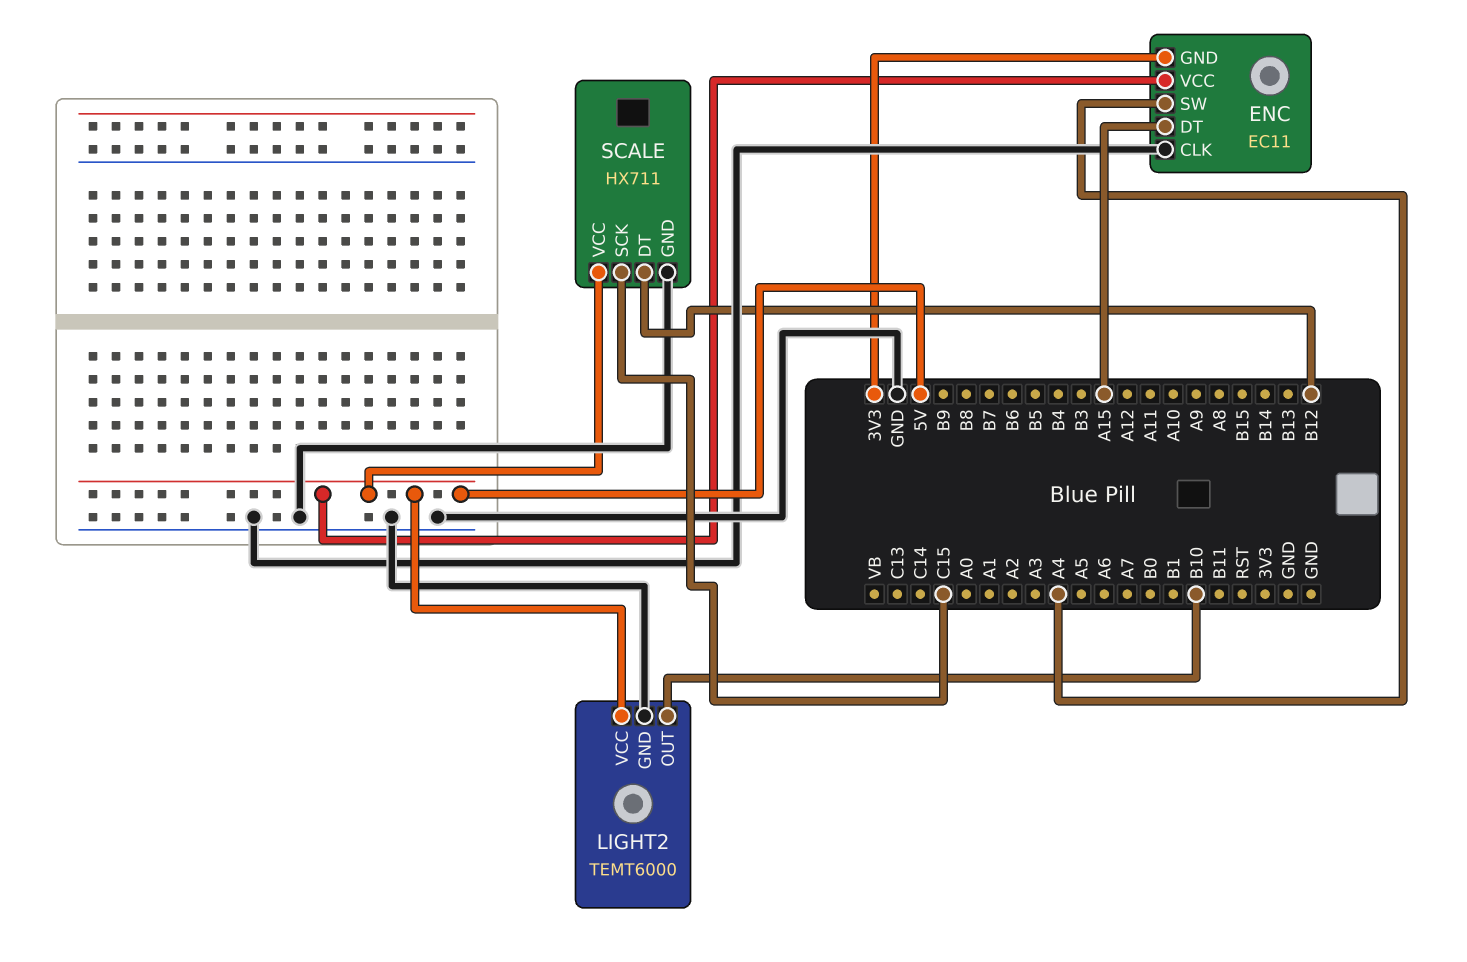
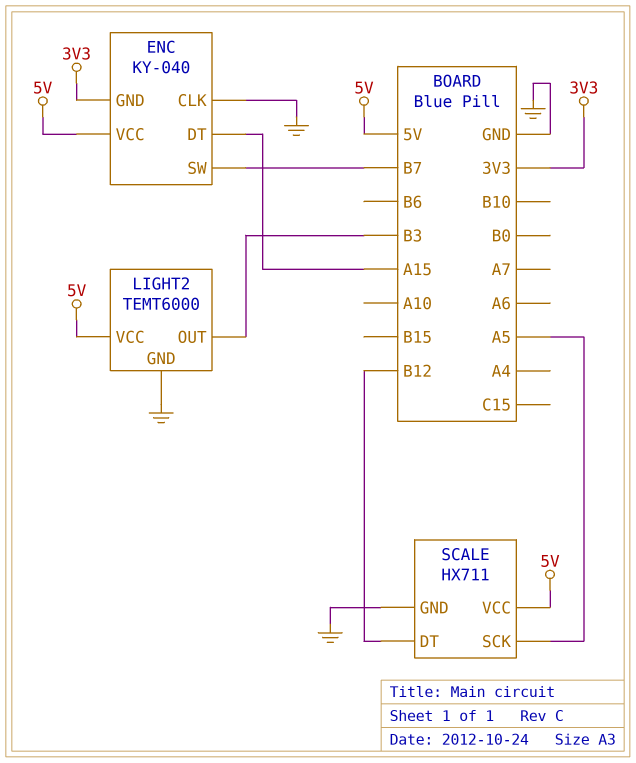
ENC: EC11 -> KY-040
ENC pin SW: A4 -> B7
LIGHT2 pin OUT: B10 -> B3
SCALE pin SCK: C15 -> A5

